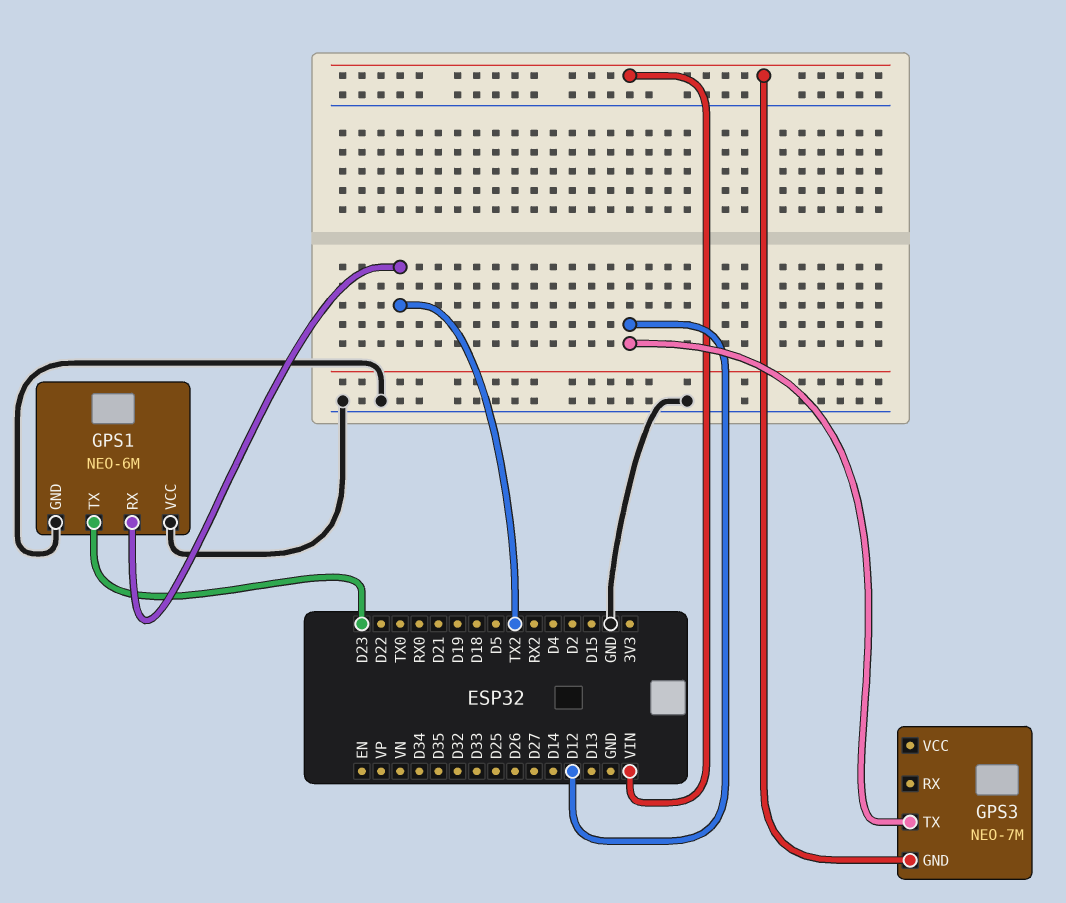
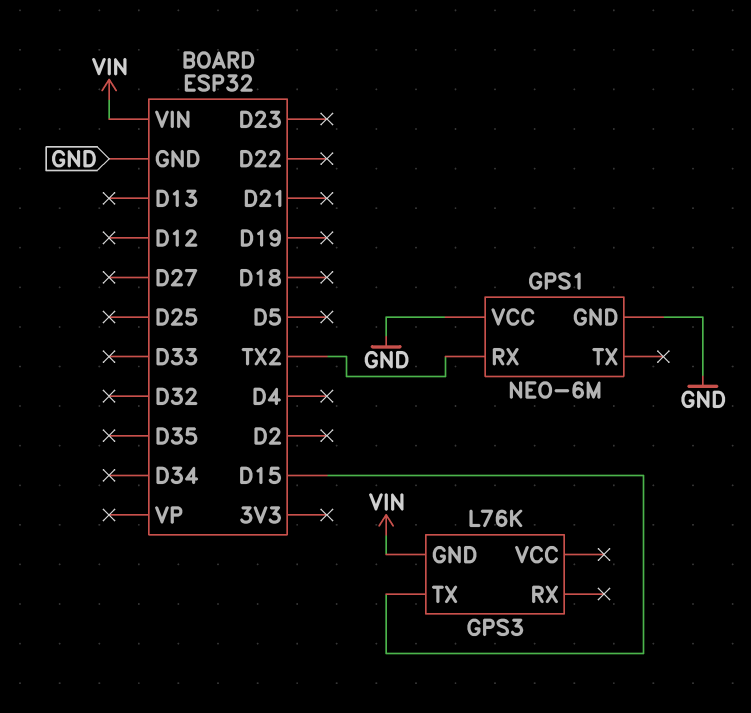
GPS1 pin TX: D23 -> none
GPS3: NEO-7M -> L76K
GPS3 pin TX: D12 -> D15

